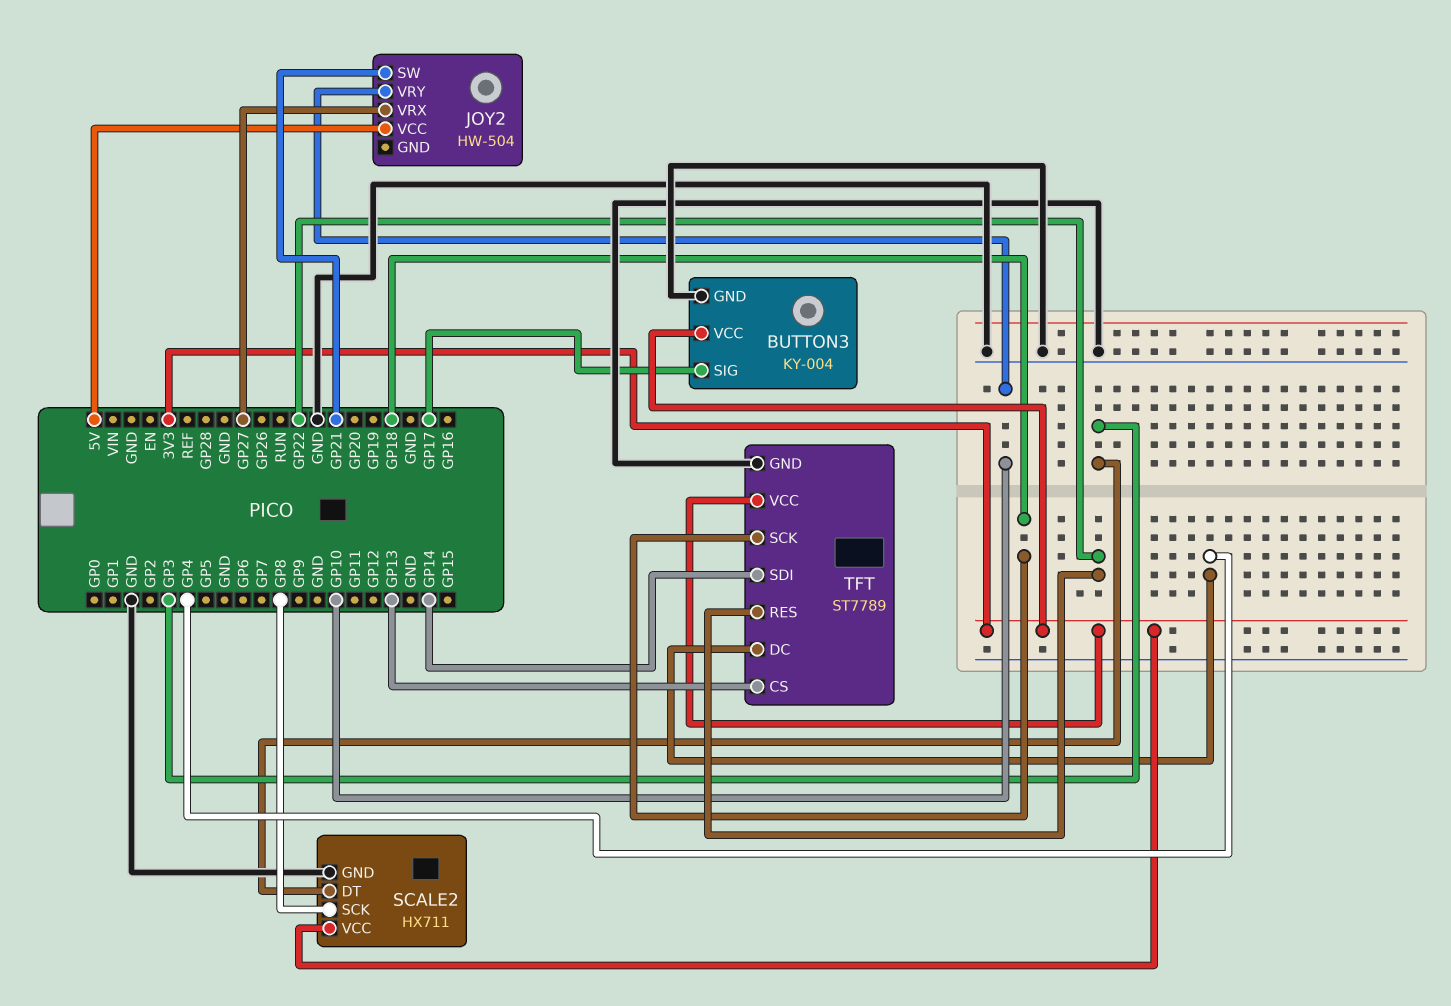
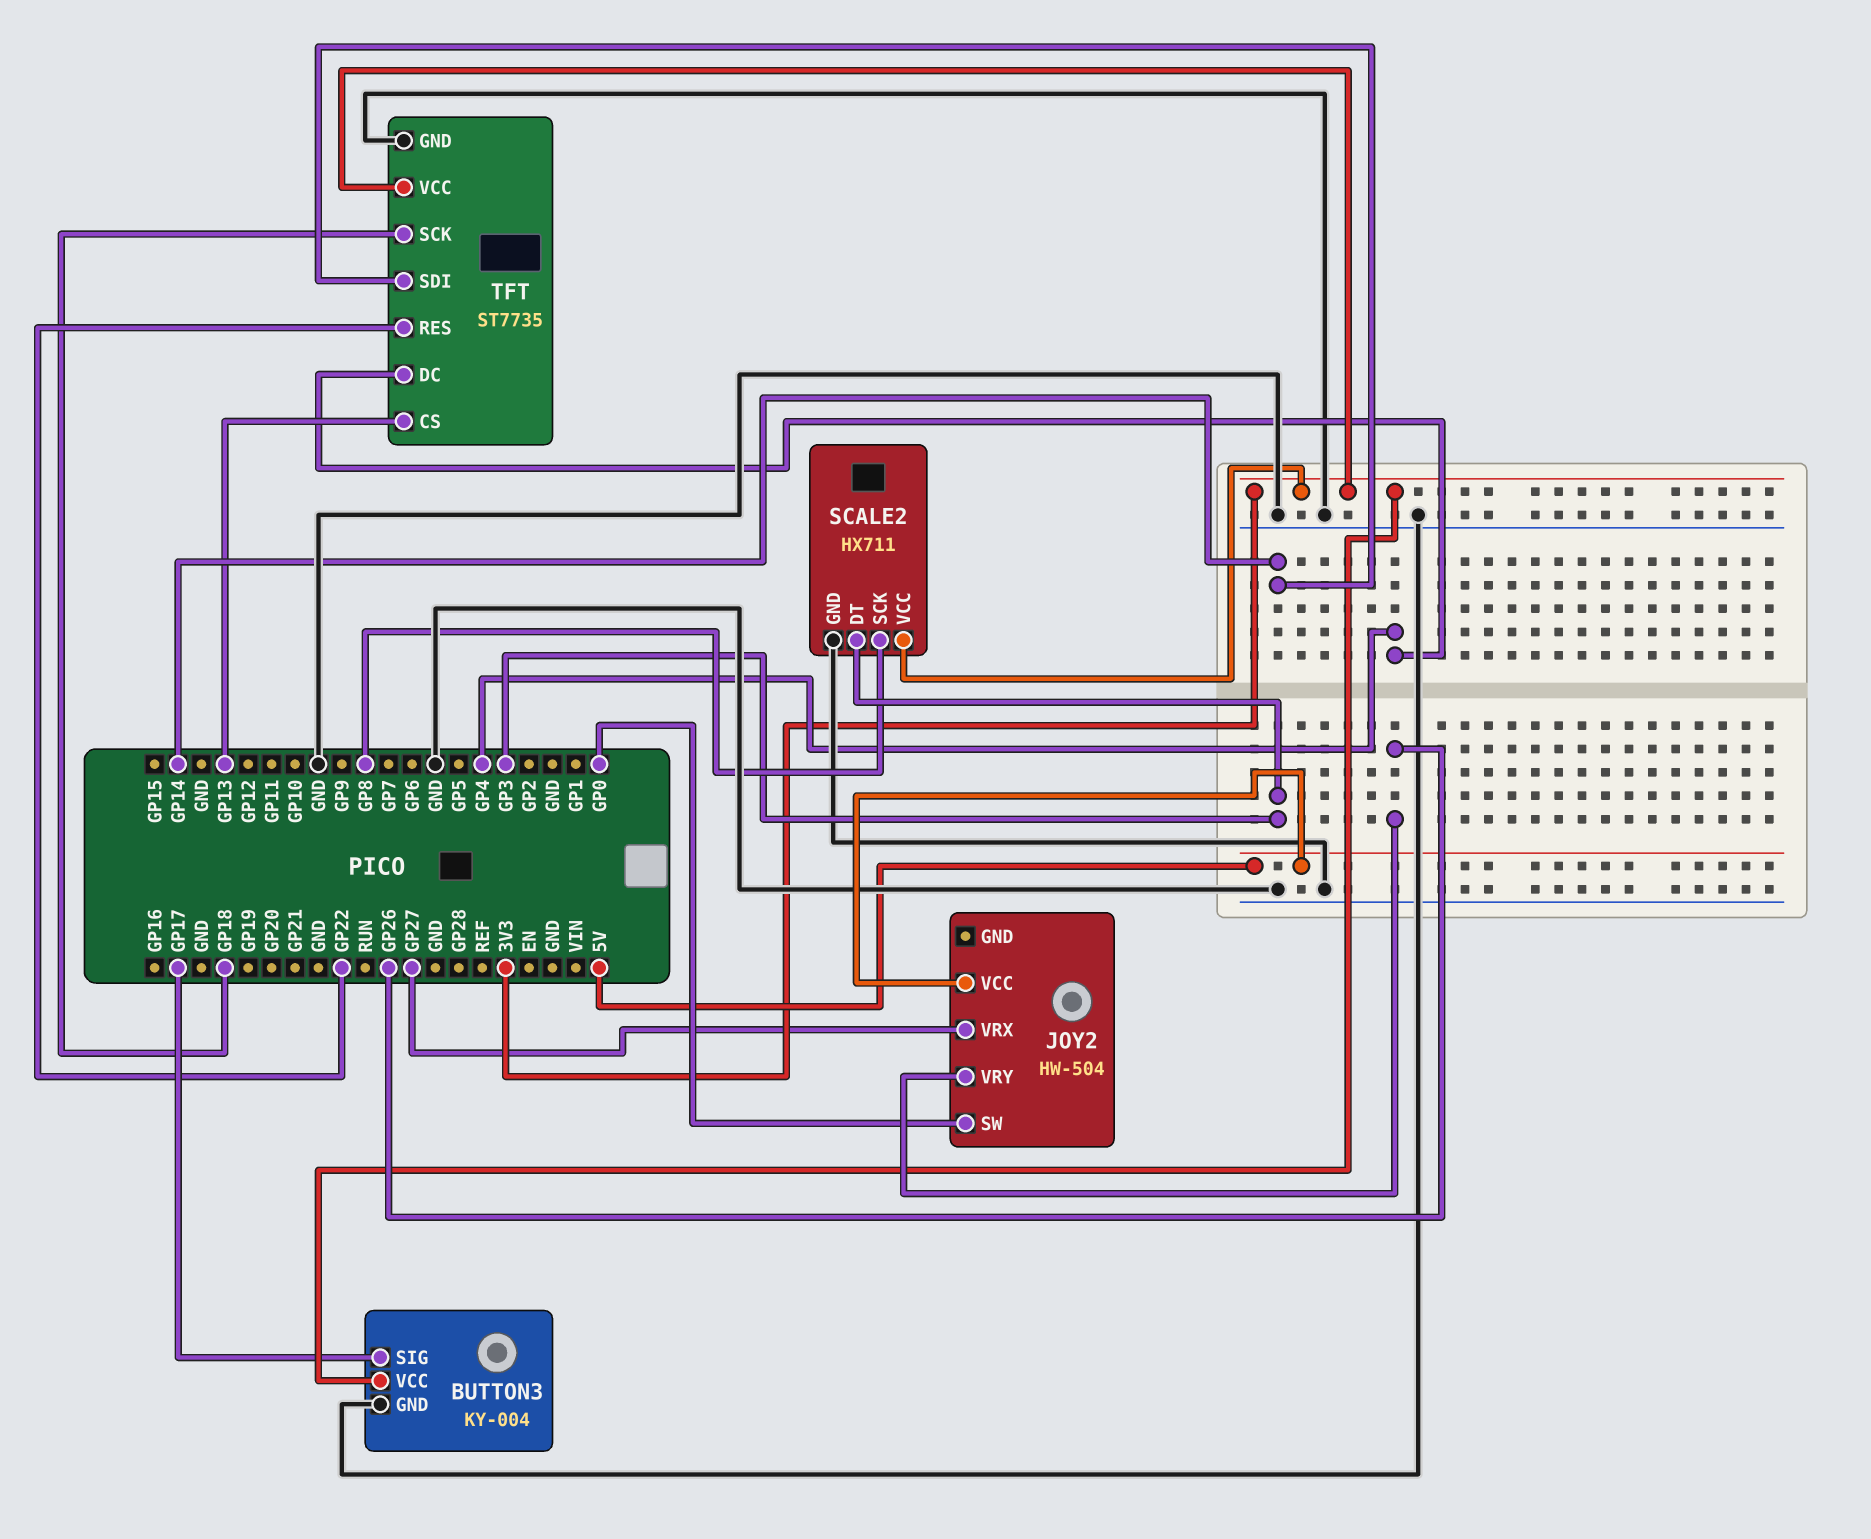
JOY2 pin SW: GP21 -> GP0
JOY2 pin VRY: GP10 -> GP26
TFT: ST7789 -> ST7735

